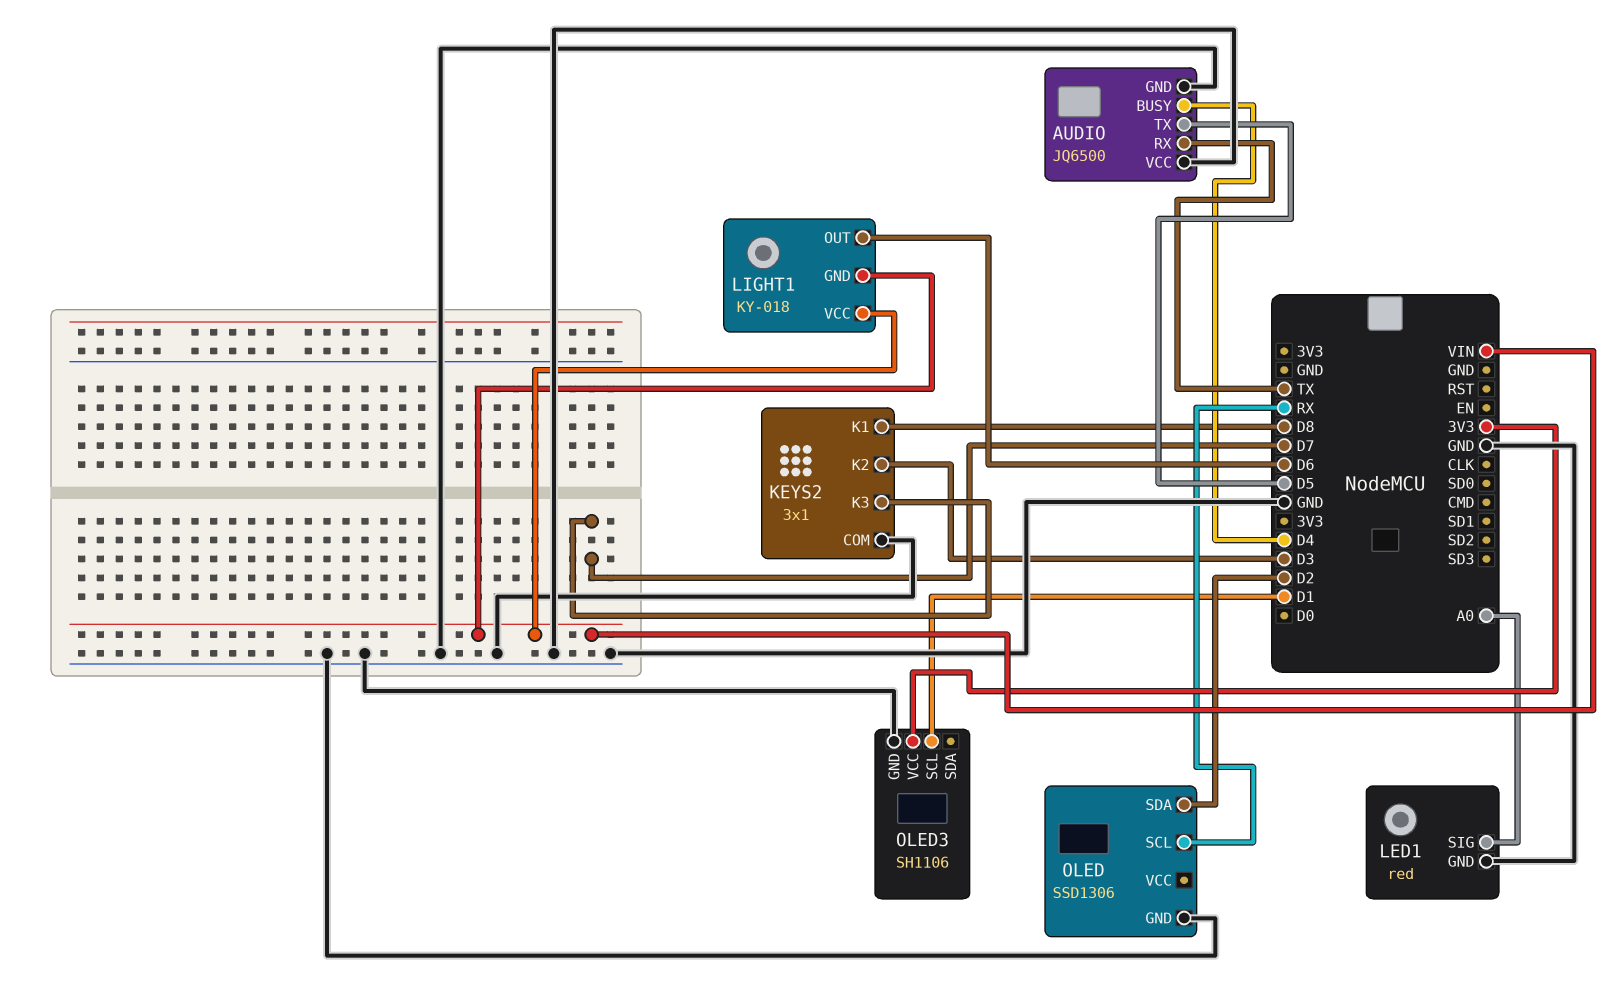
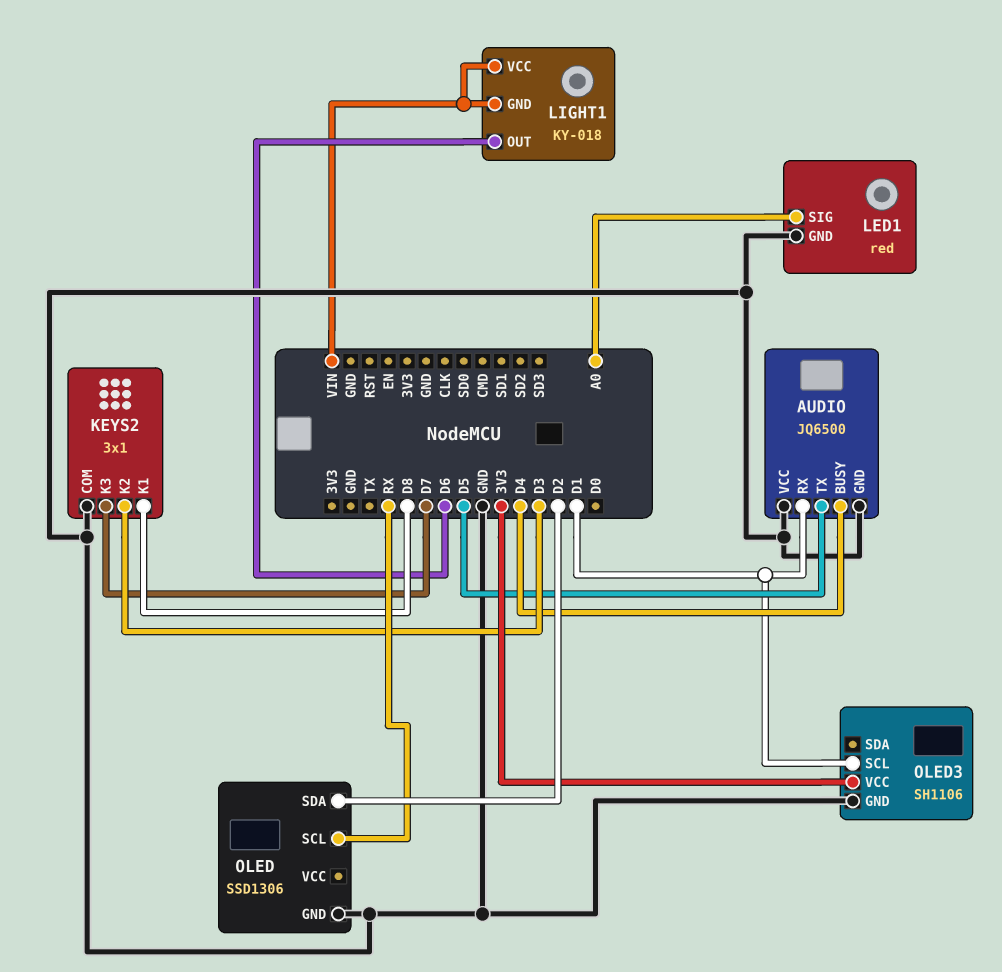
AUDIO pin RX: TX -> D1

